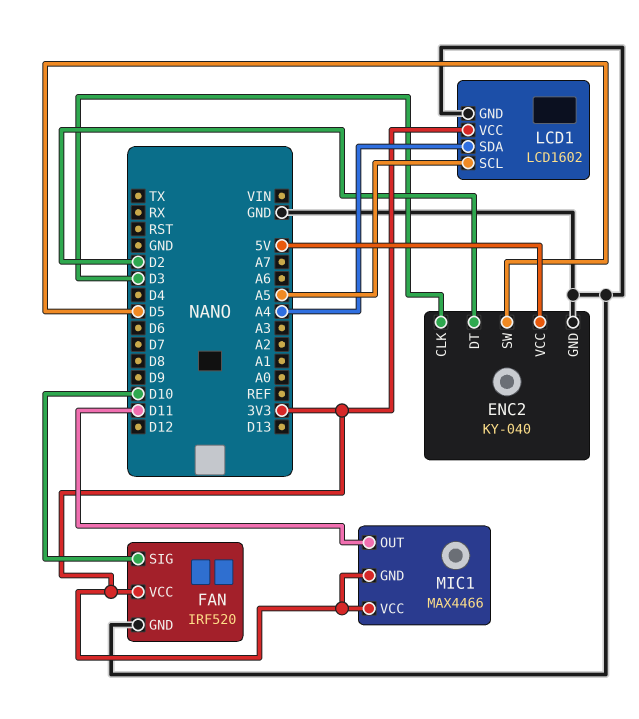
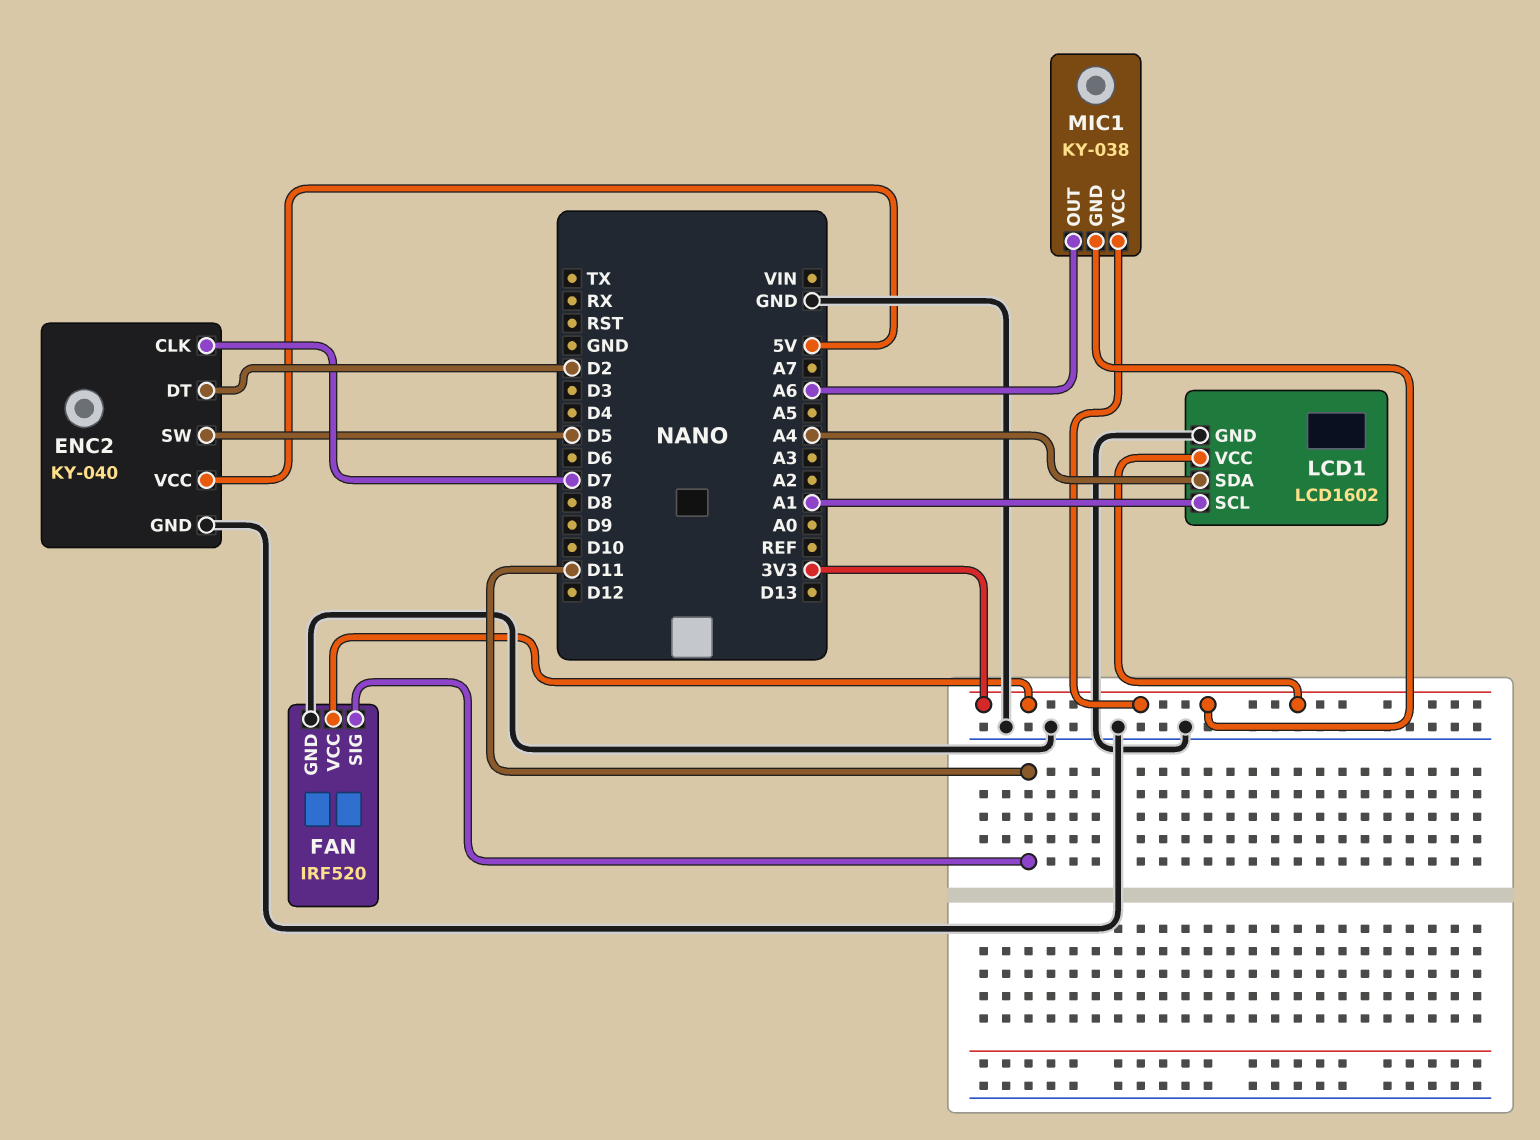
ENC2 pin CLK: D3 -> D7
FAN pin SIG: D10 -> D11
LCD1 pin SCL: A5 -> A1
MIC1: MAX4466 -> KY-038
MIC1 pin OUT: D11 -> A6

